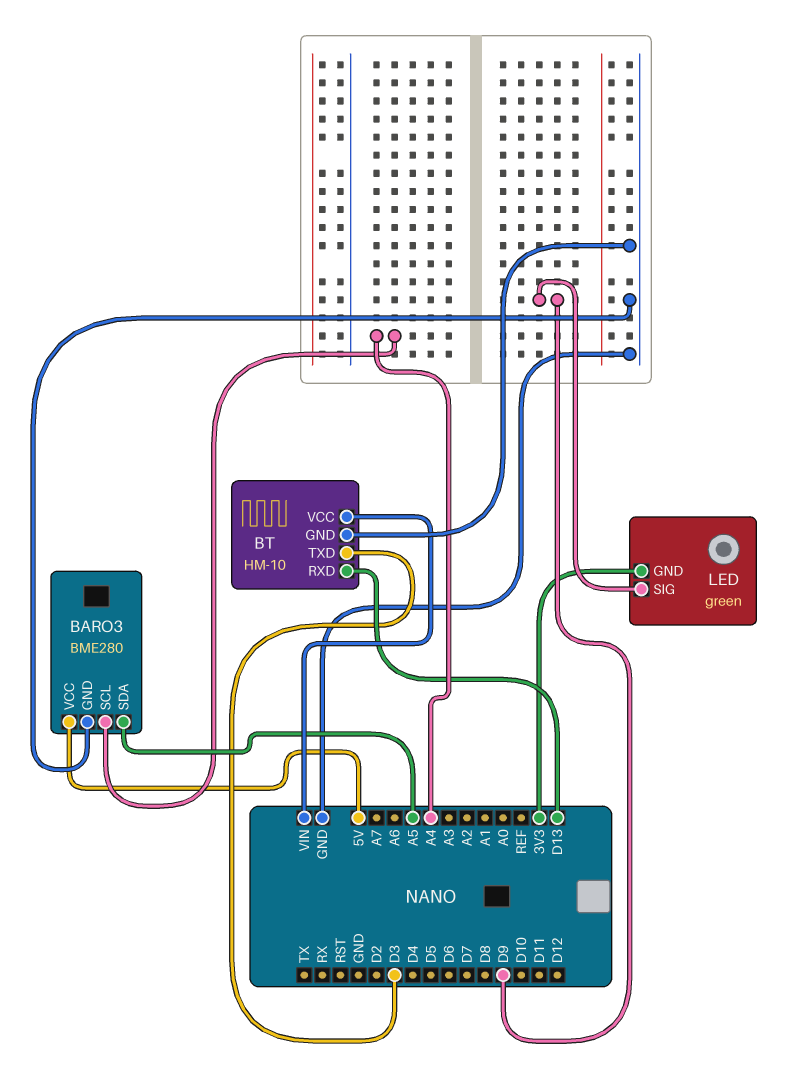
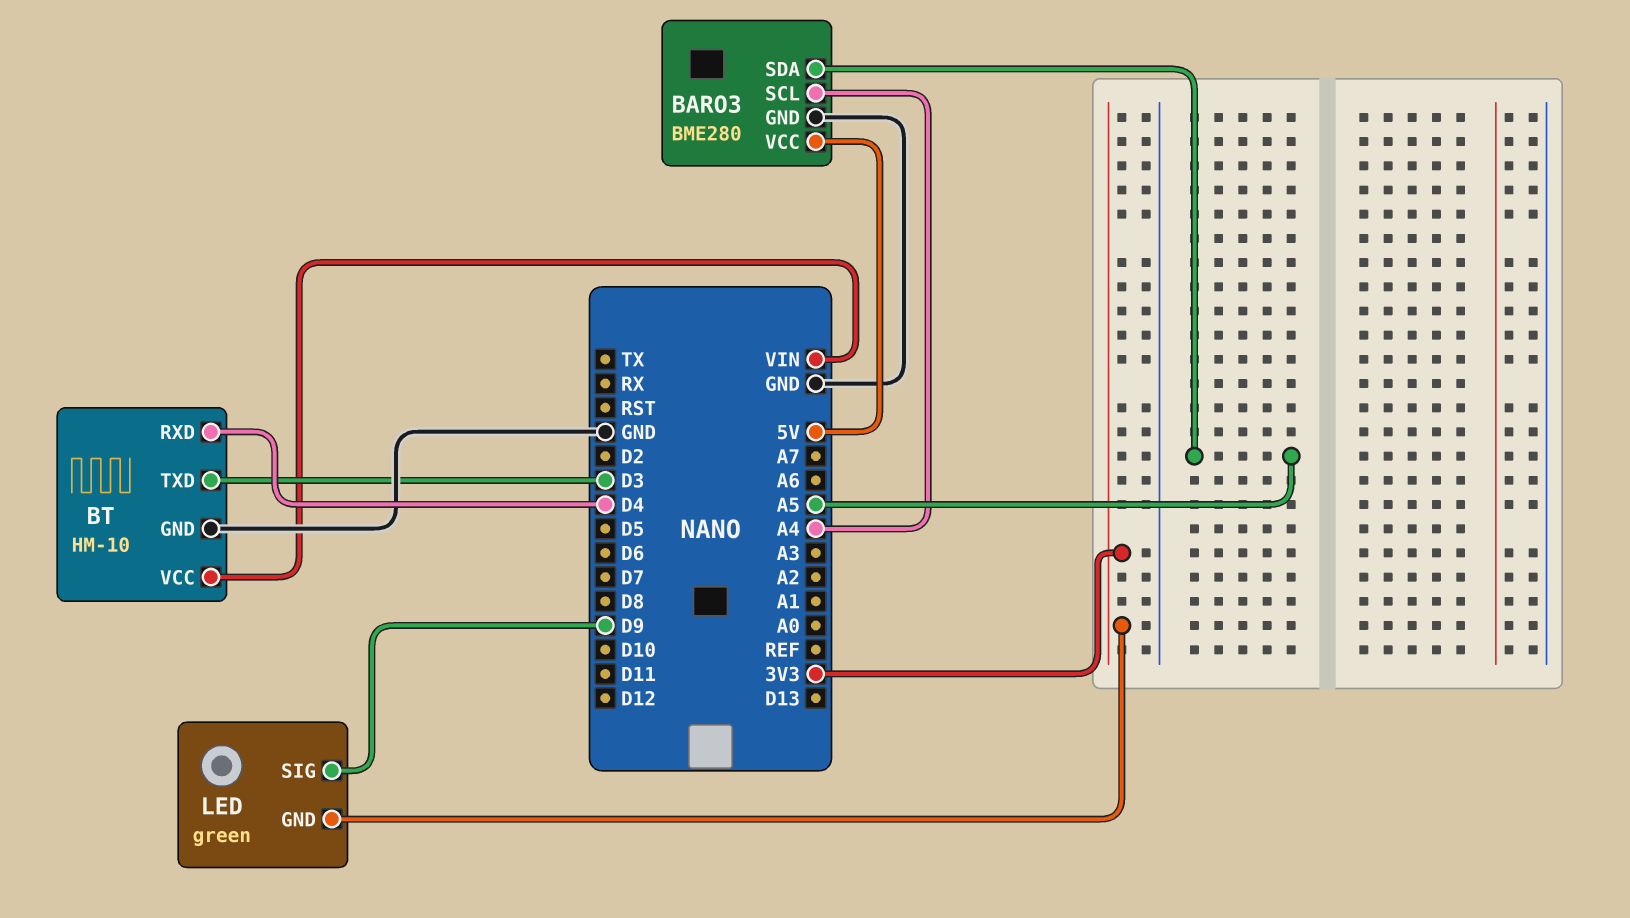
BT pin RXD: D13 -> D4

